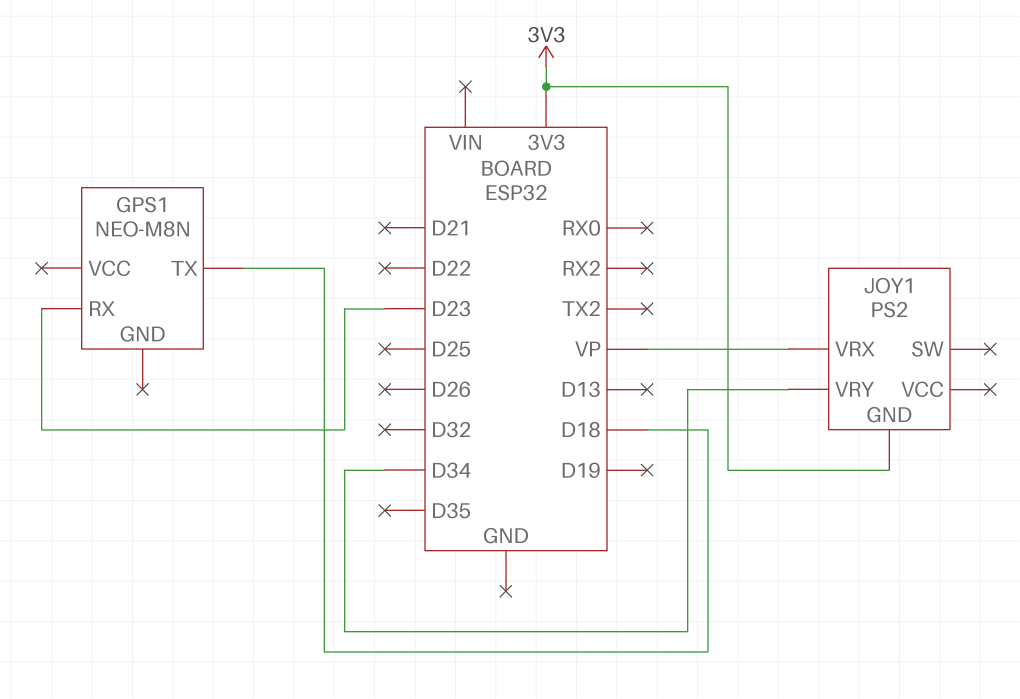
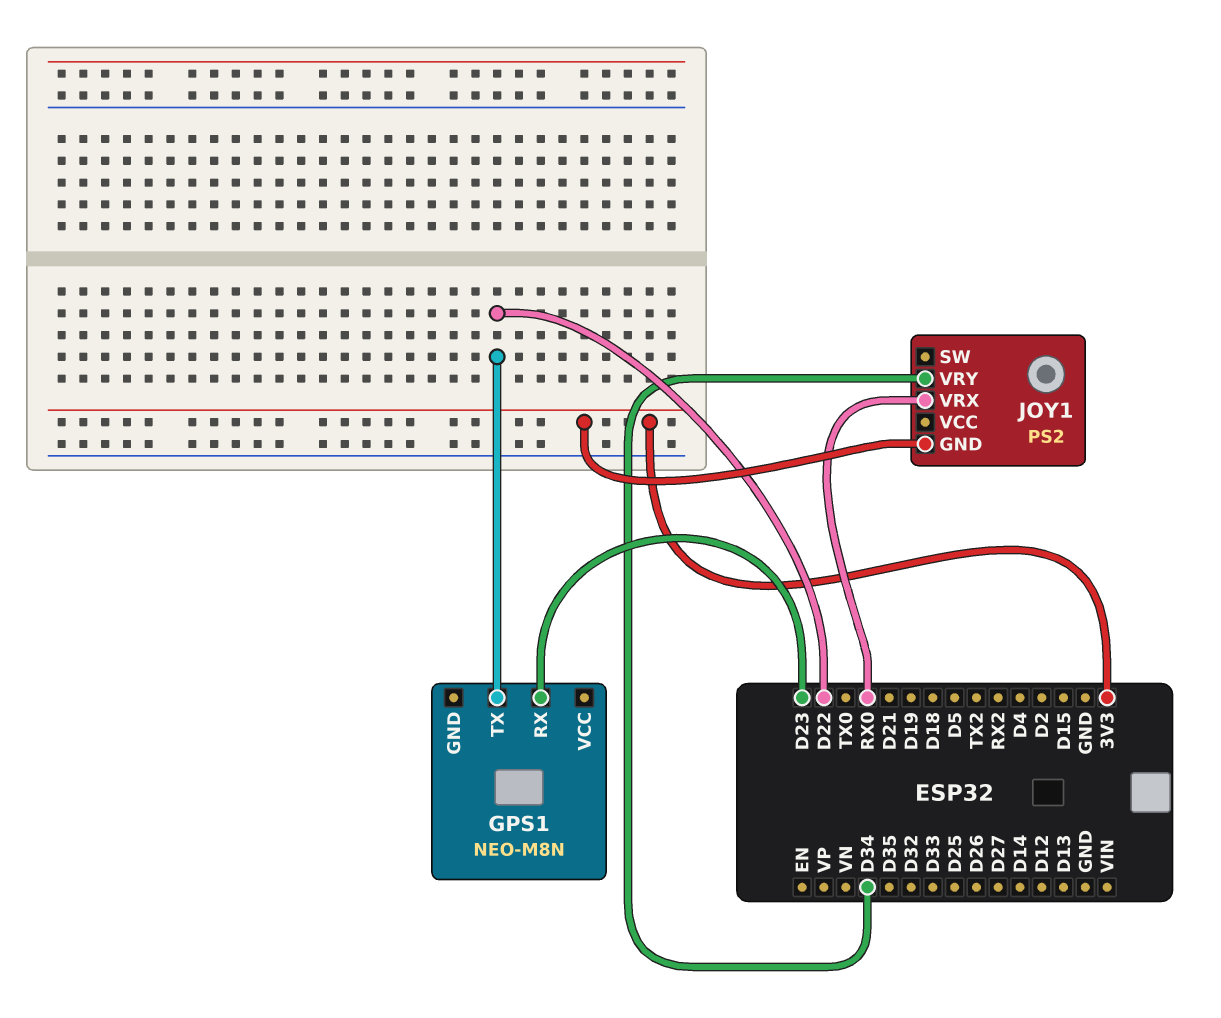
GPS1 pin TX: D18 -> D22
JOY1 pin VRX: VP -> RX0

